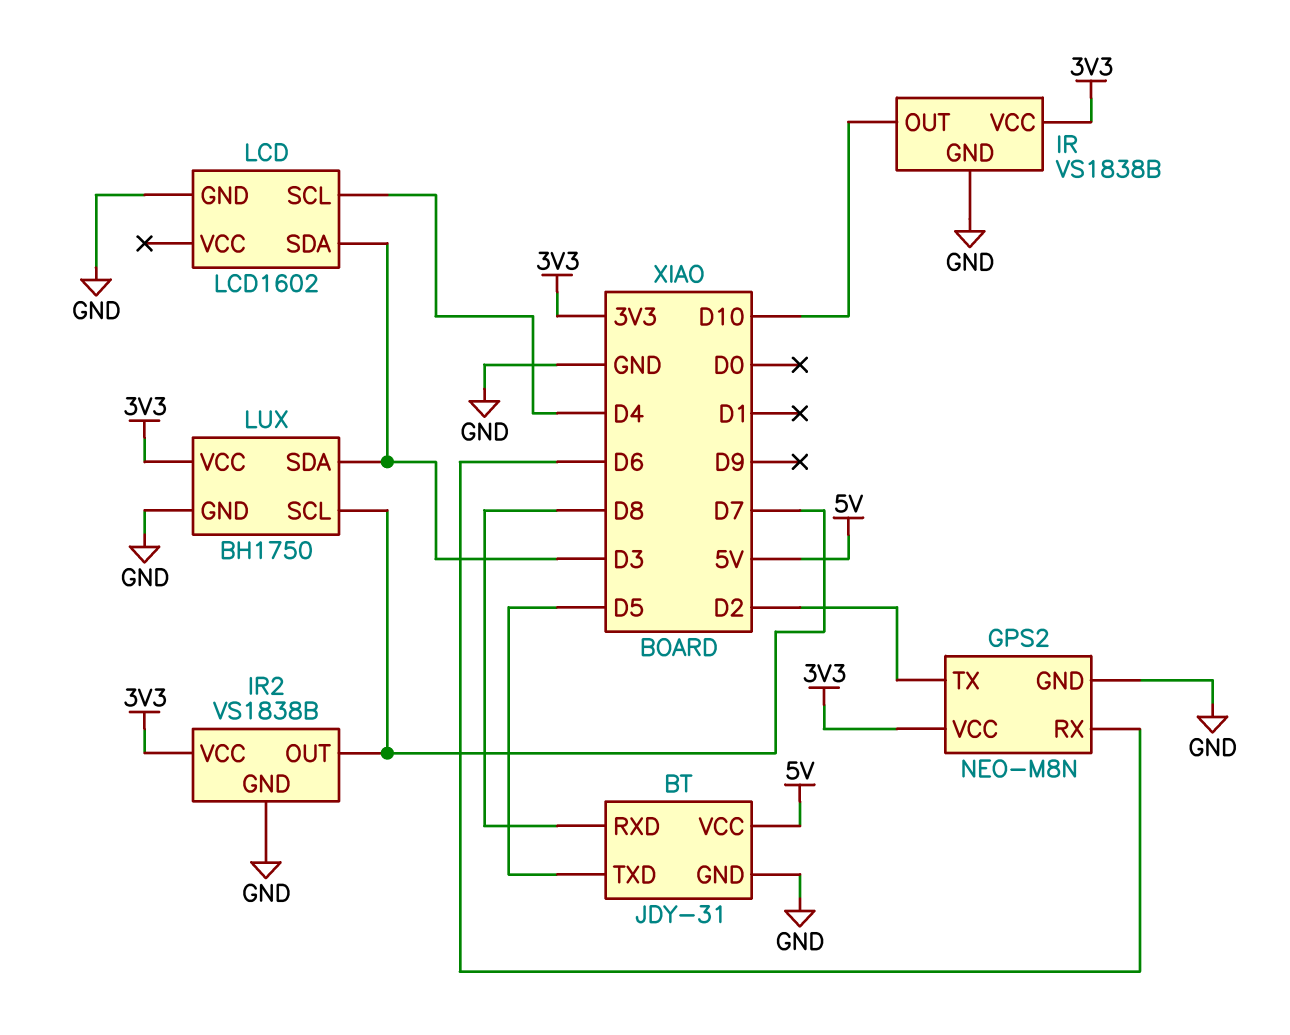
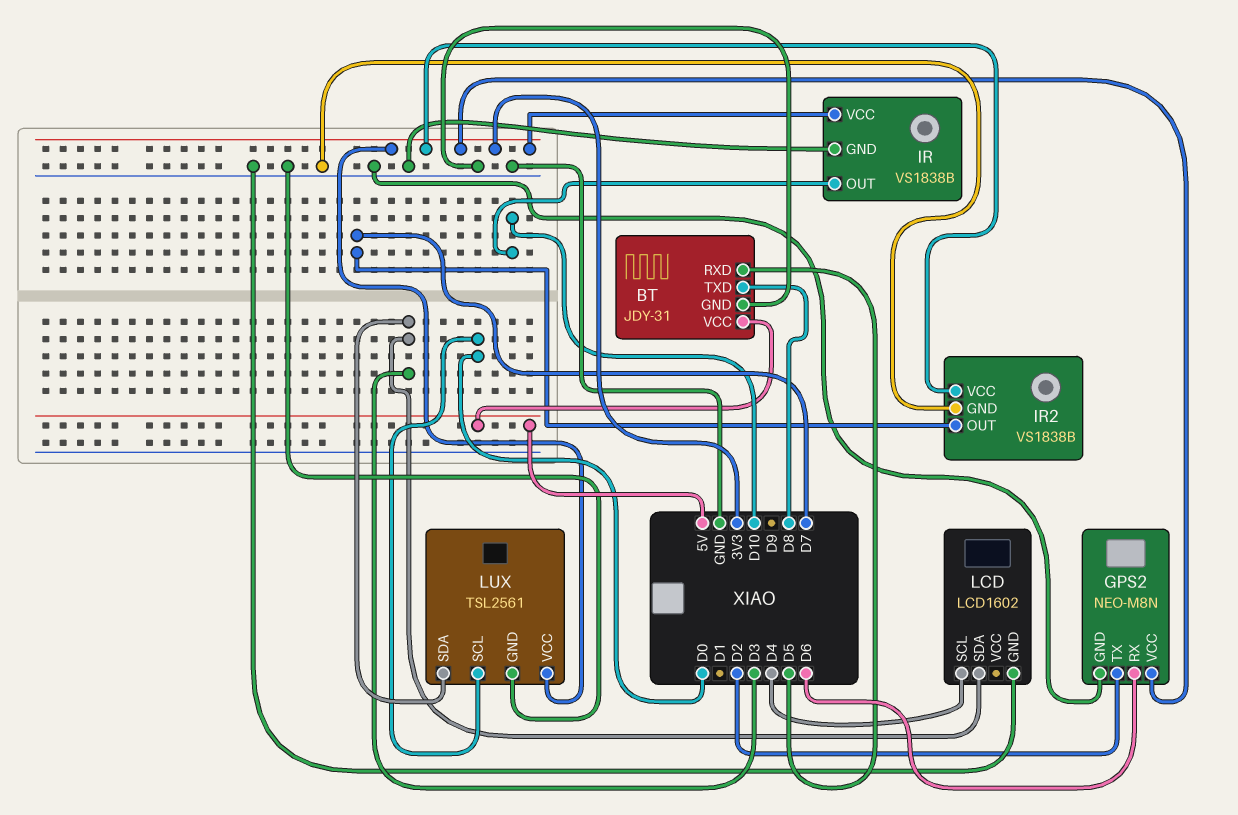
BT pin RXD: D8 -> D5
BT pin TXD: D5 -> D8
LUX: BH1750 -> TSL2561
LUX pin SCL: D7 -> D0

